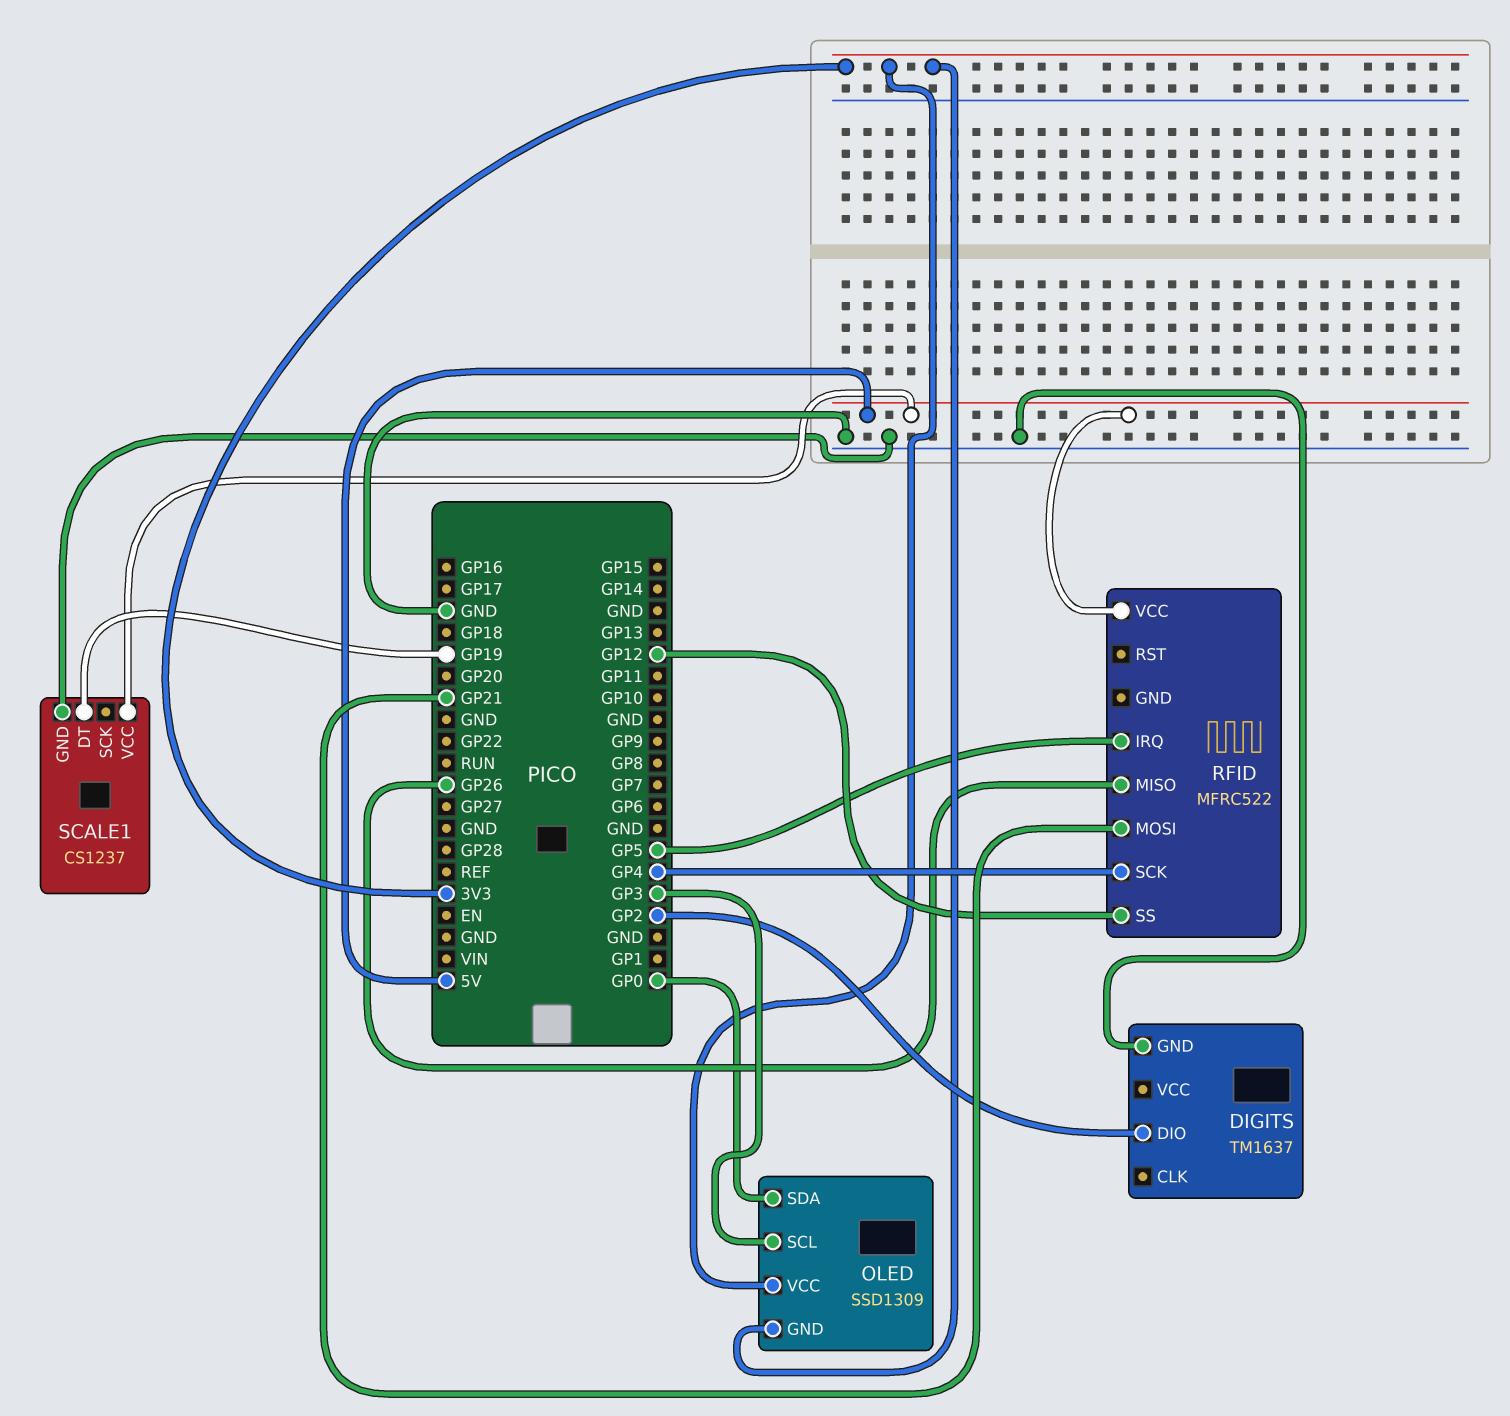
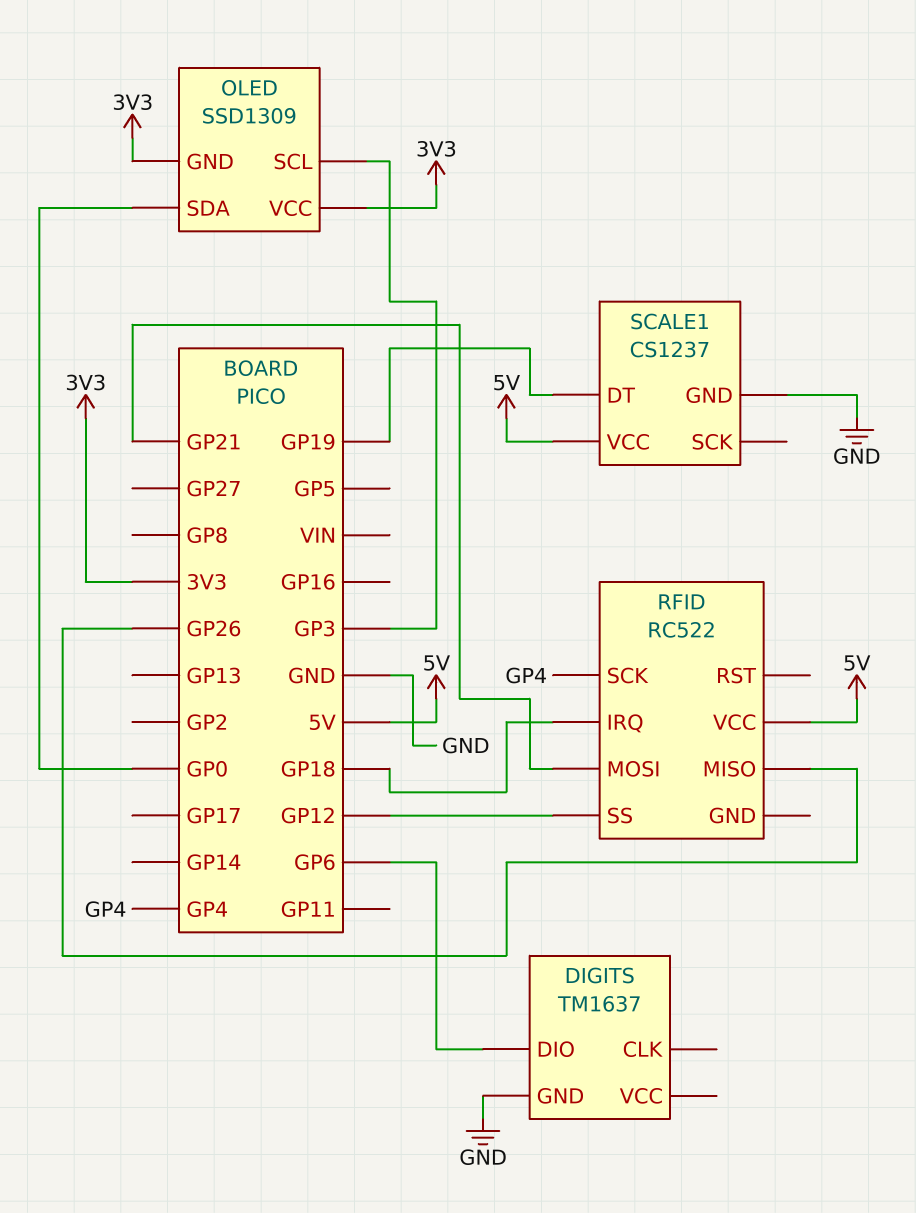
DIGITS pin DIO: GP2 -> GP6
RFID: MFRC522 -> RC522
RFID pin IRQ: GP5 -> GP18

